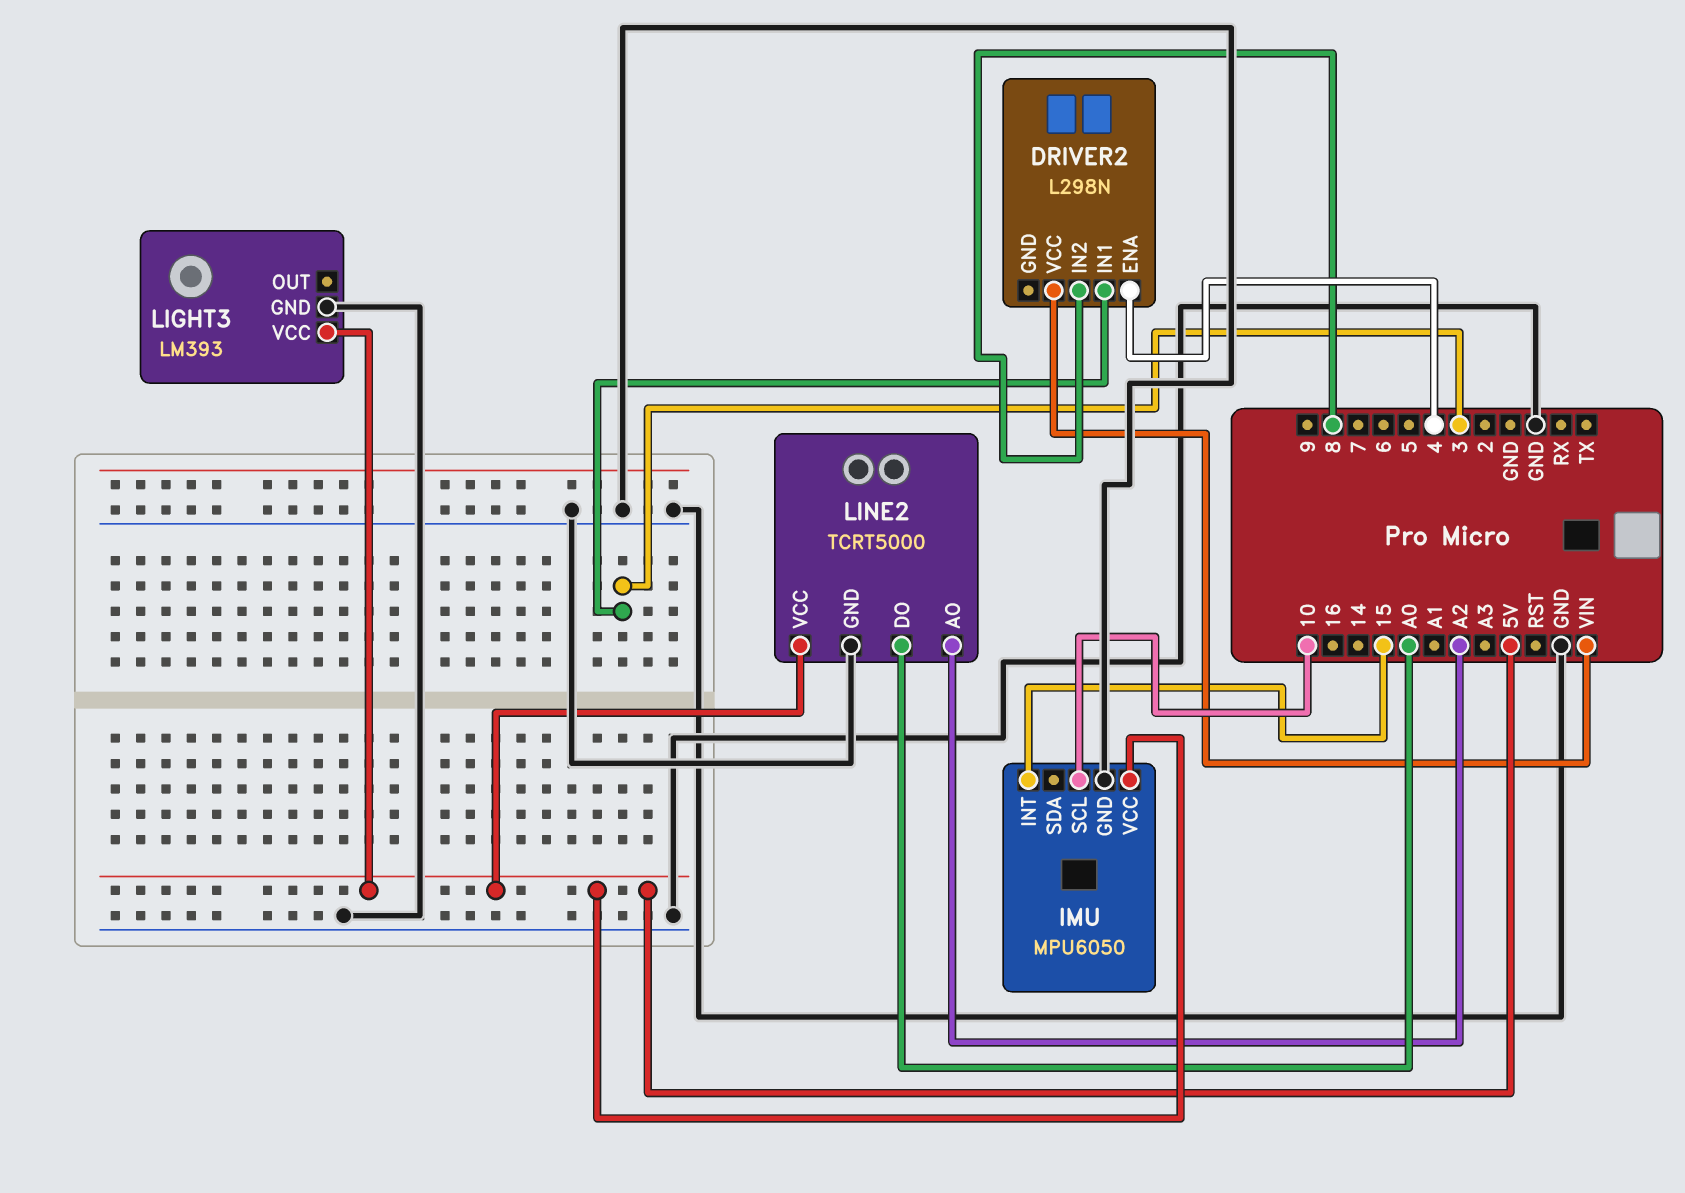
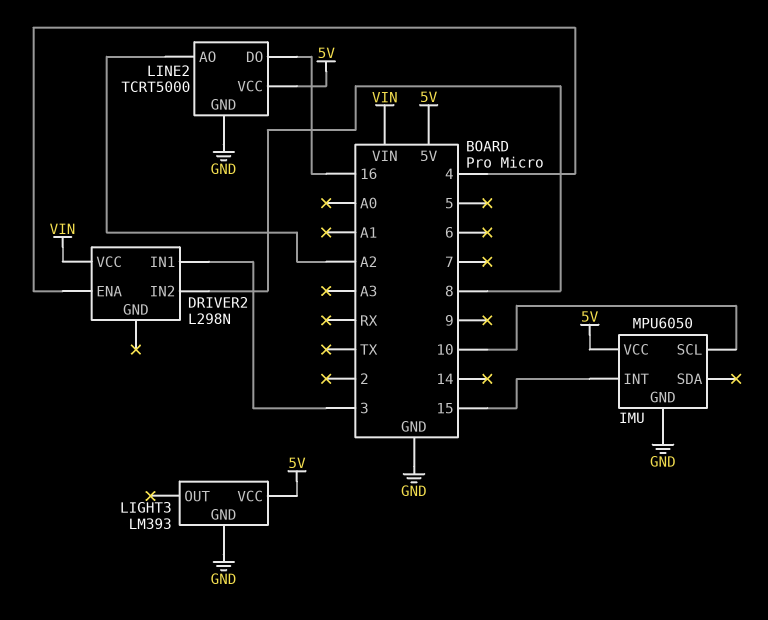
LINE2 pin DO: A0 -> 16

